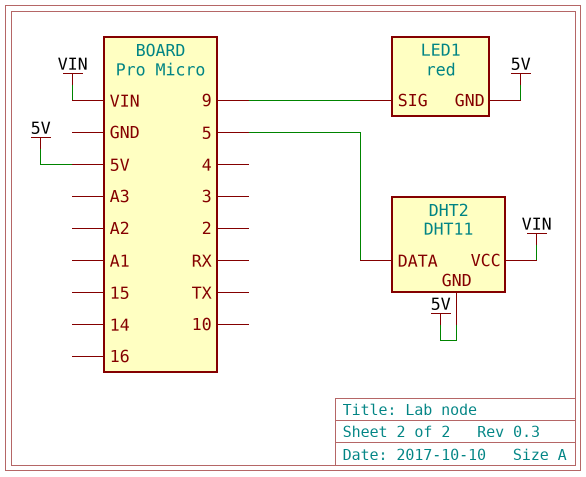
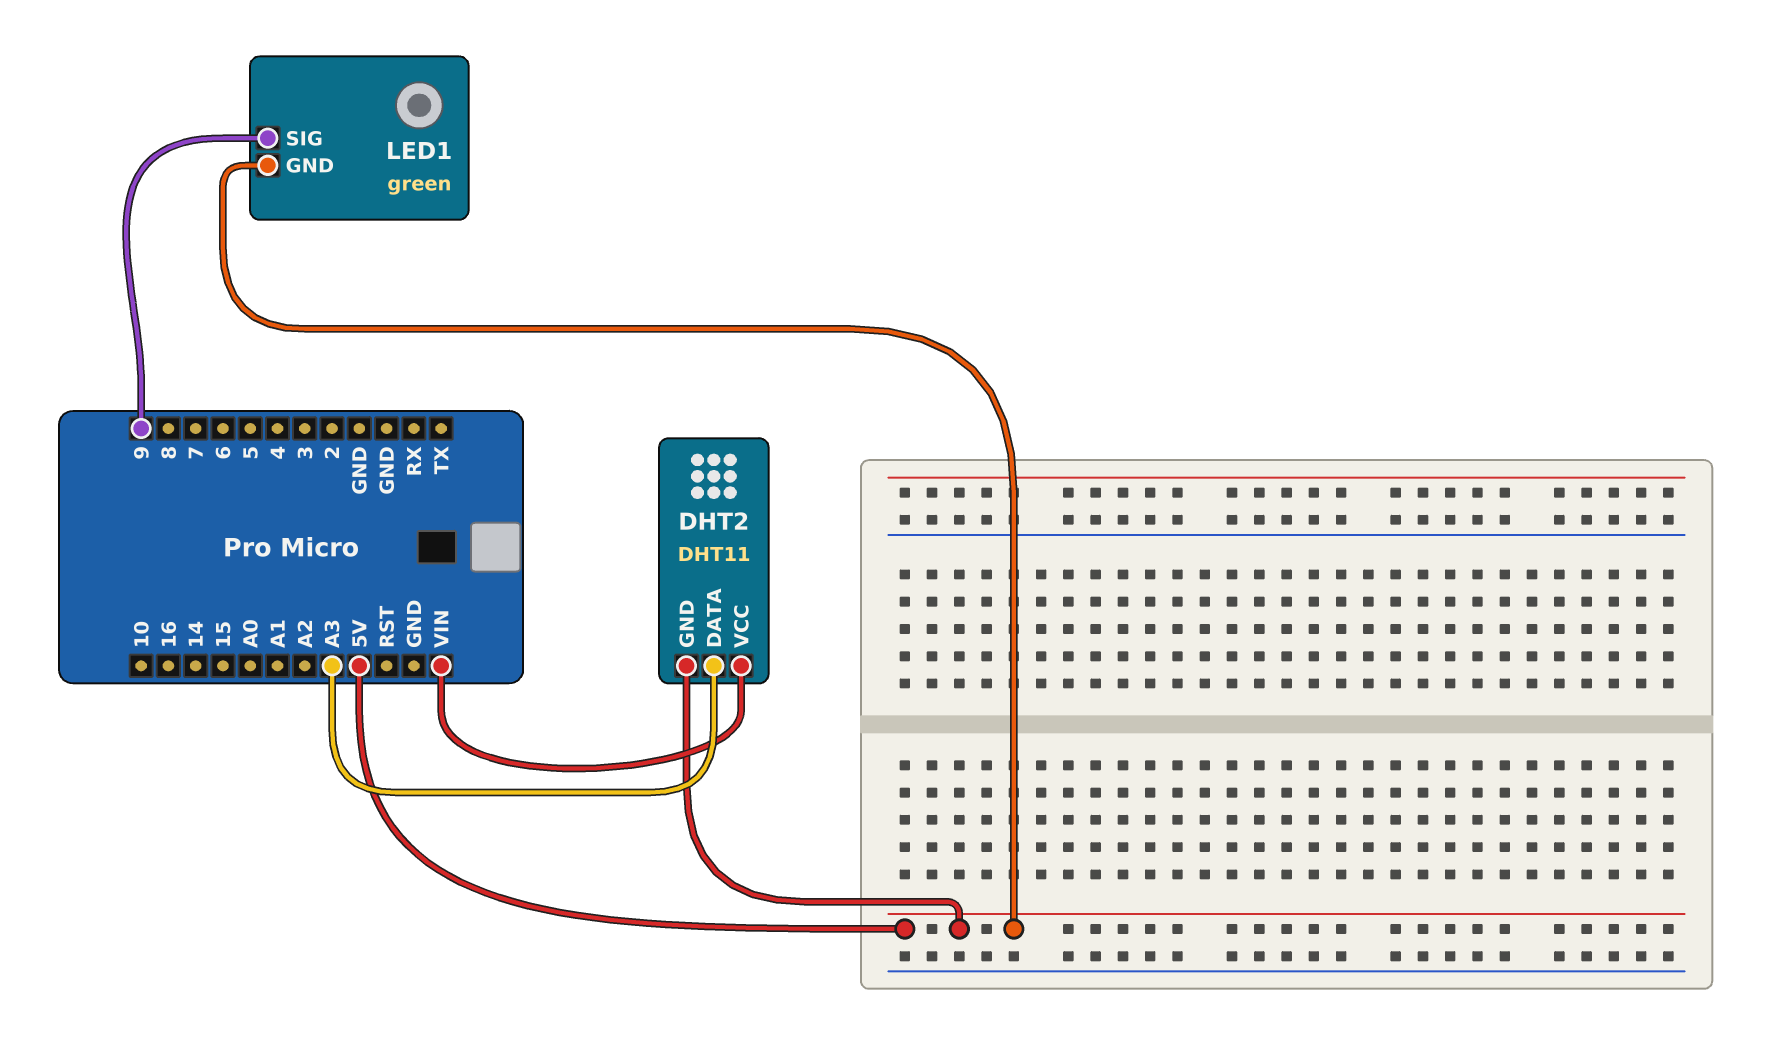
DHT2 pin DATA: 5 -> A3
LED1: red -> green

